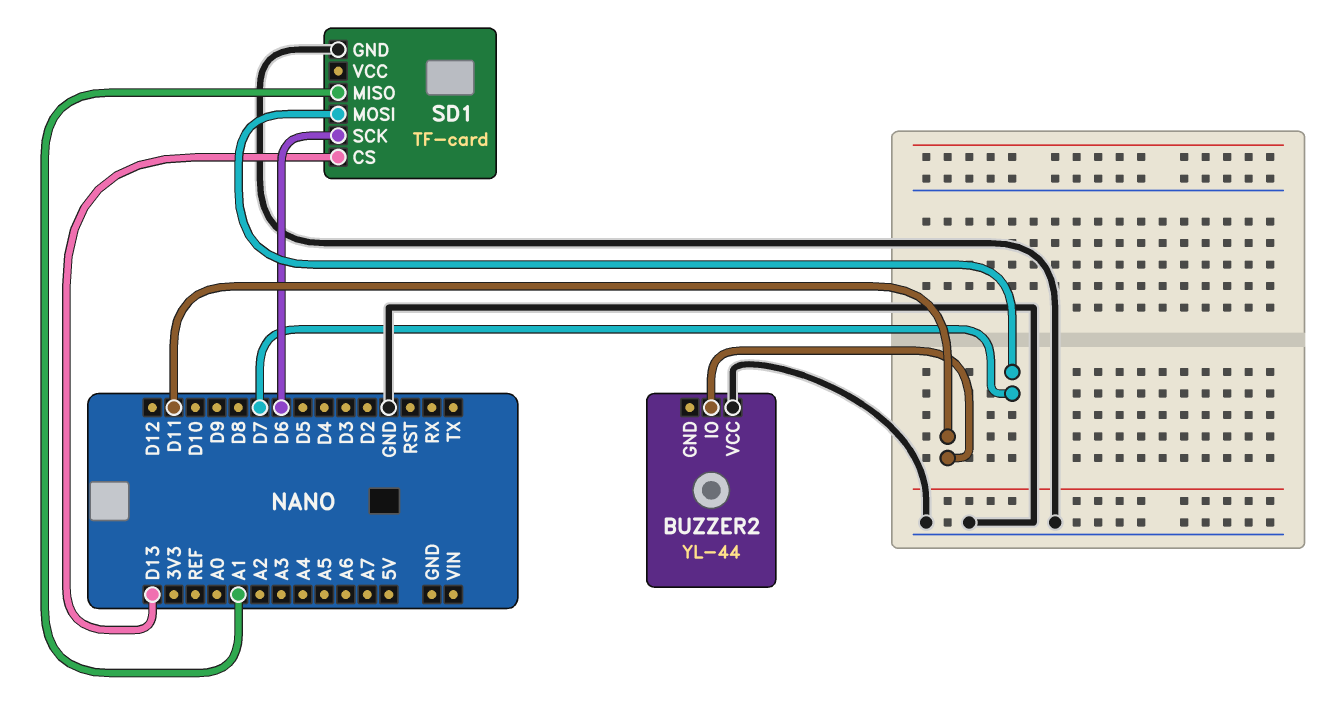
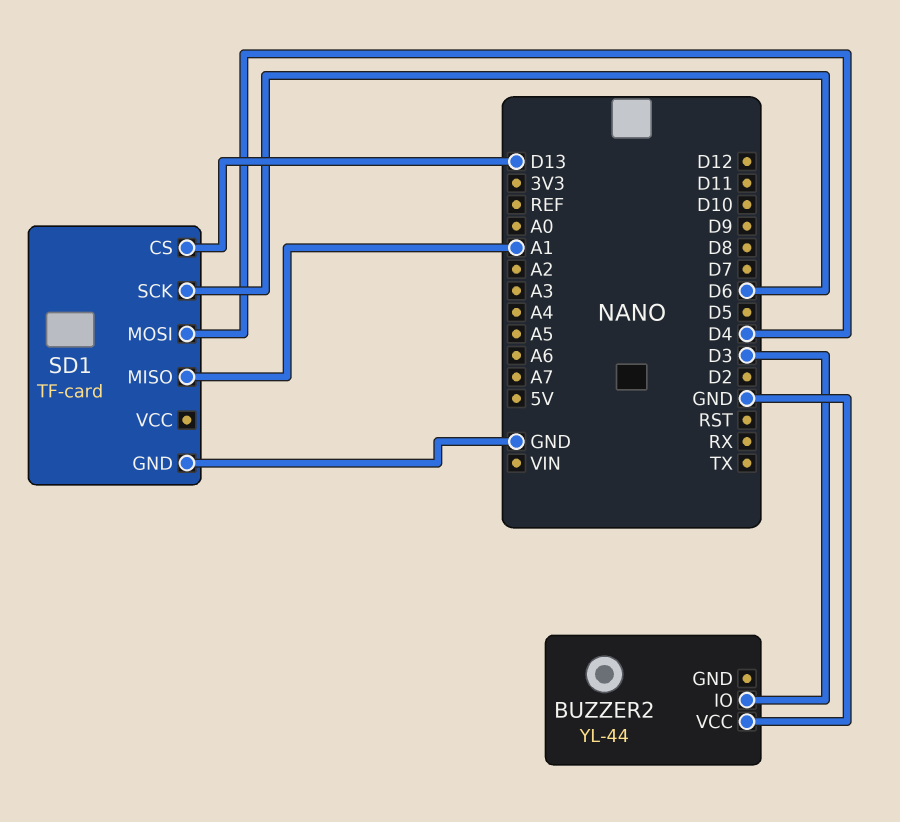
BUZZER2 pin IO: D11 -> D3
SD1 pin MOSI: D7 -> D4

